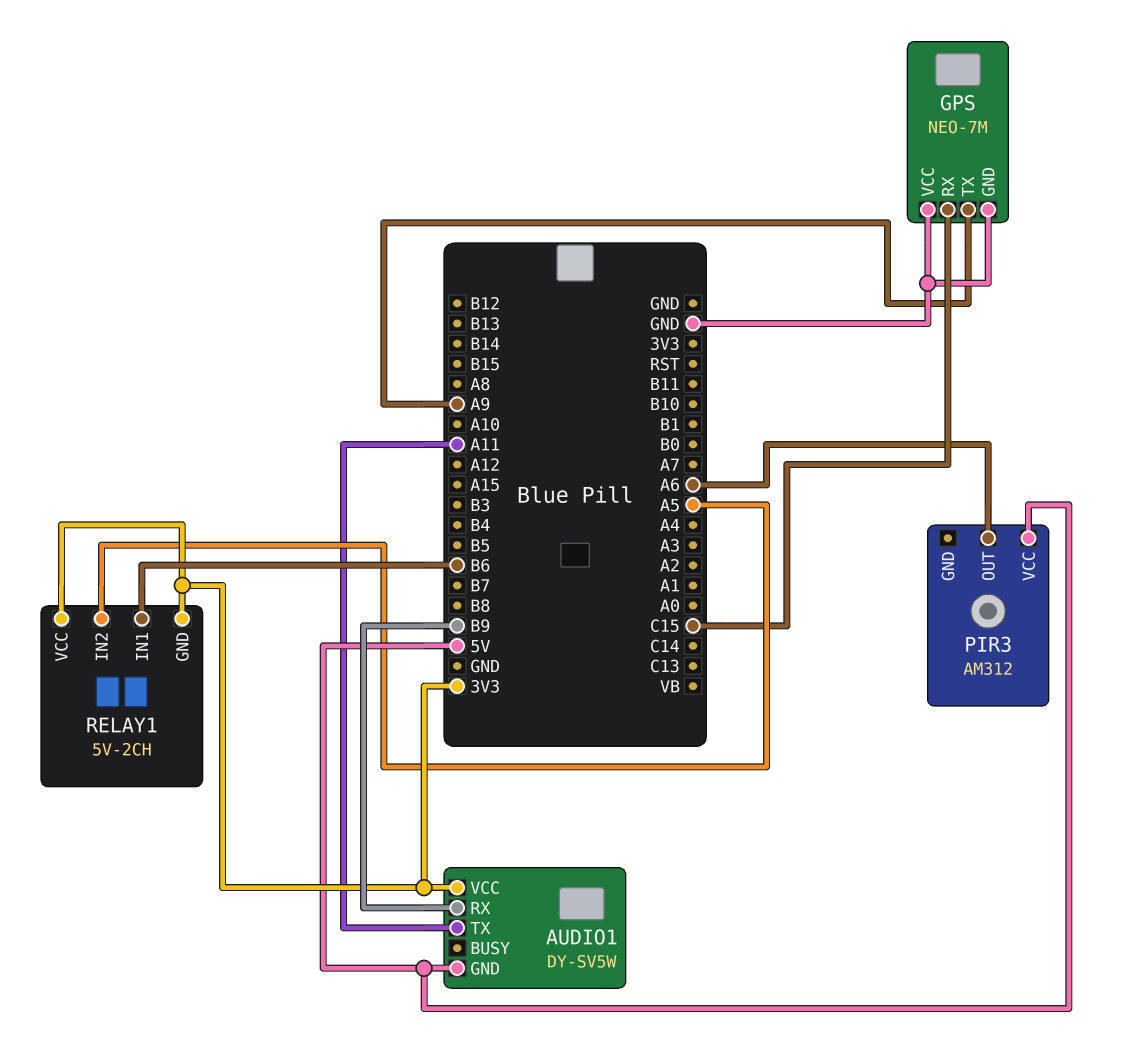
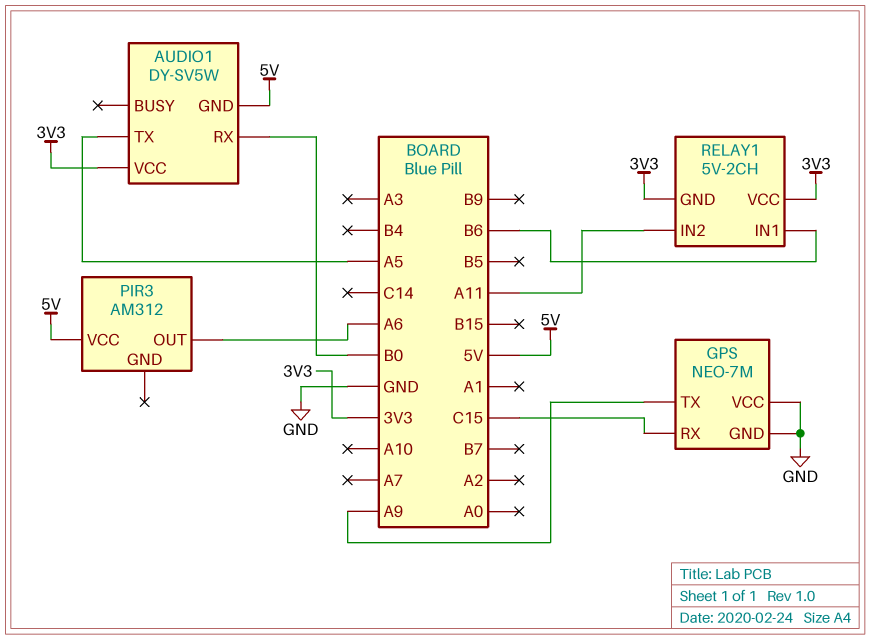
AUDIO1 pin RX: B9 -> B0
AUDIO1 pin TX: A11 -> A5
RELAY1 pin IN2: A5 -> A11

